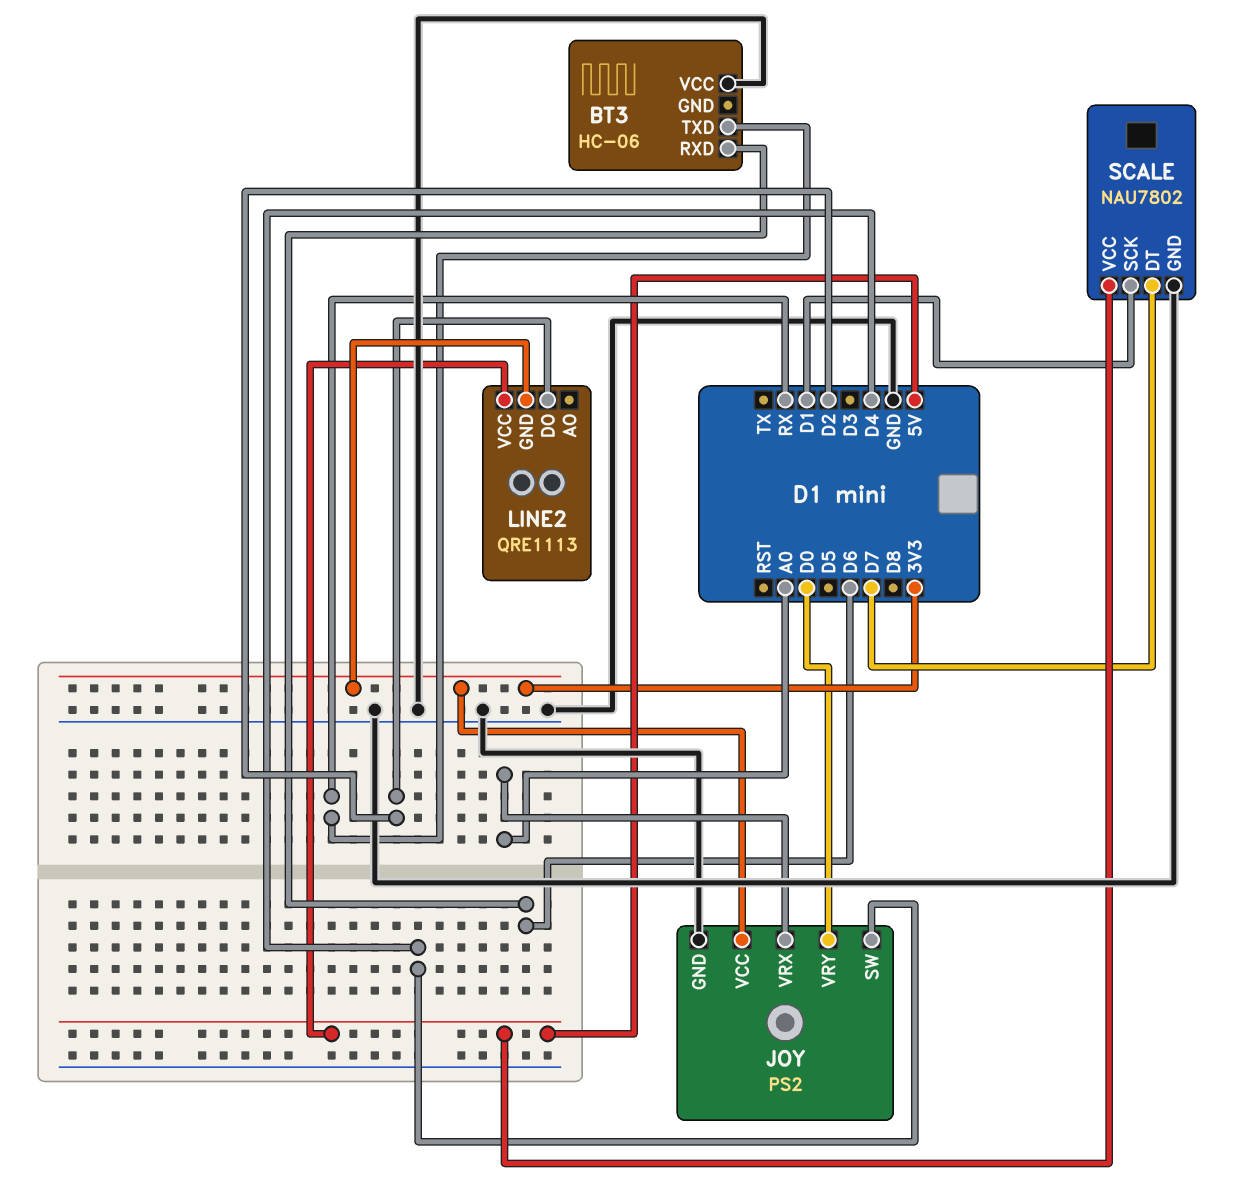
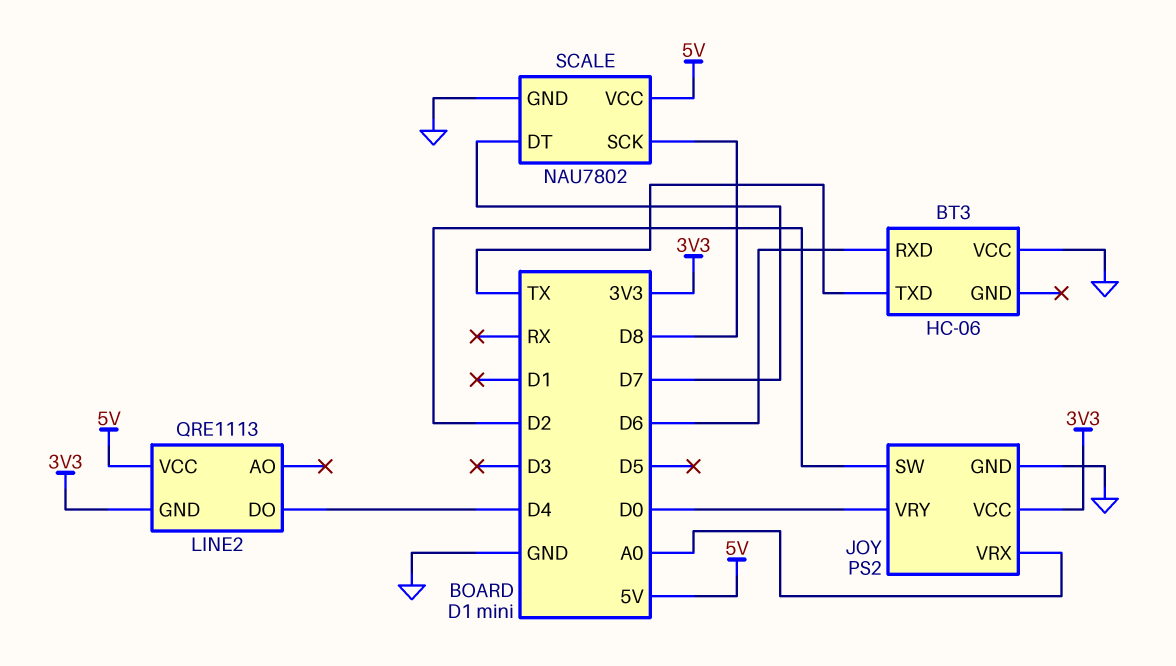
BT3 pin TXD: RX -> TX
JOY pin SW: D4 -> D2
LINE2 pin DO: D2 -> D4
SCALE pin SCK: D1 -> D8

